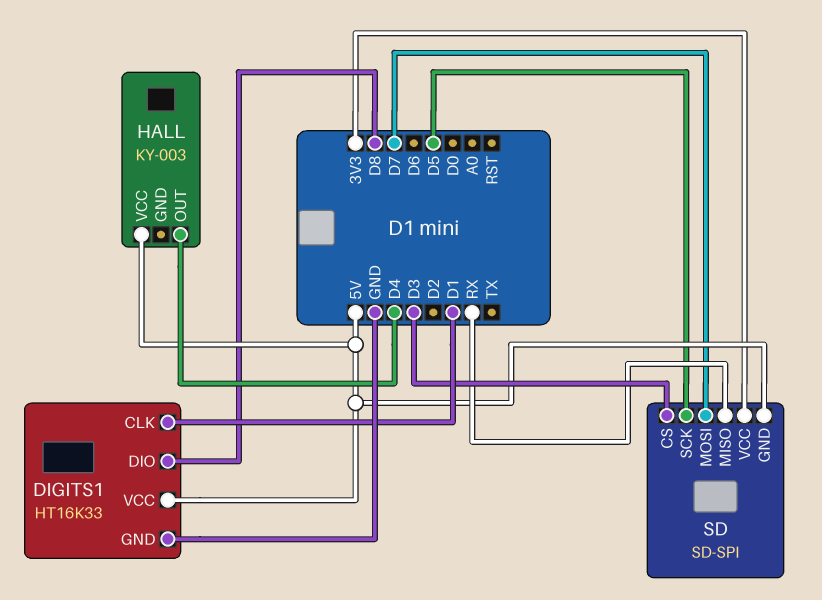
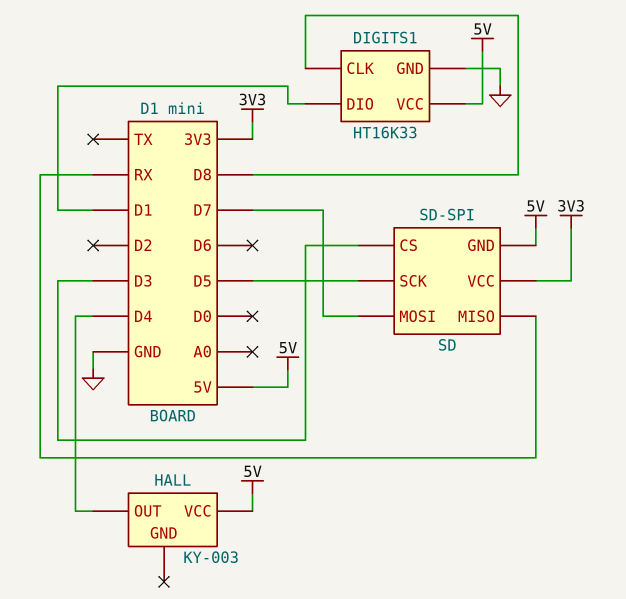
DIGITS1 pin CLK: D1 -> D8
DIGITS1 pin DIO: D8 -> D1

